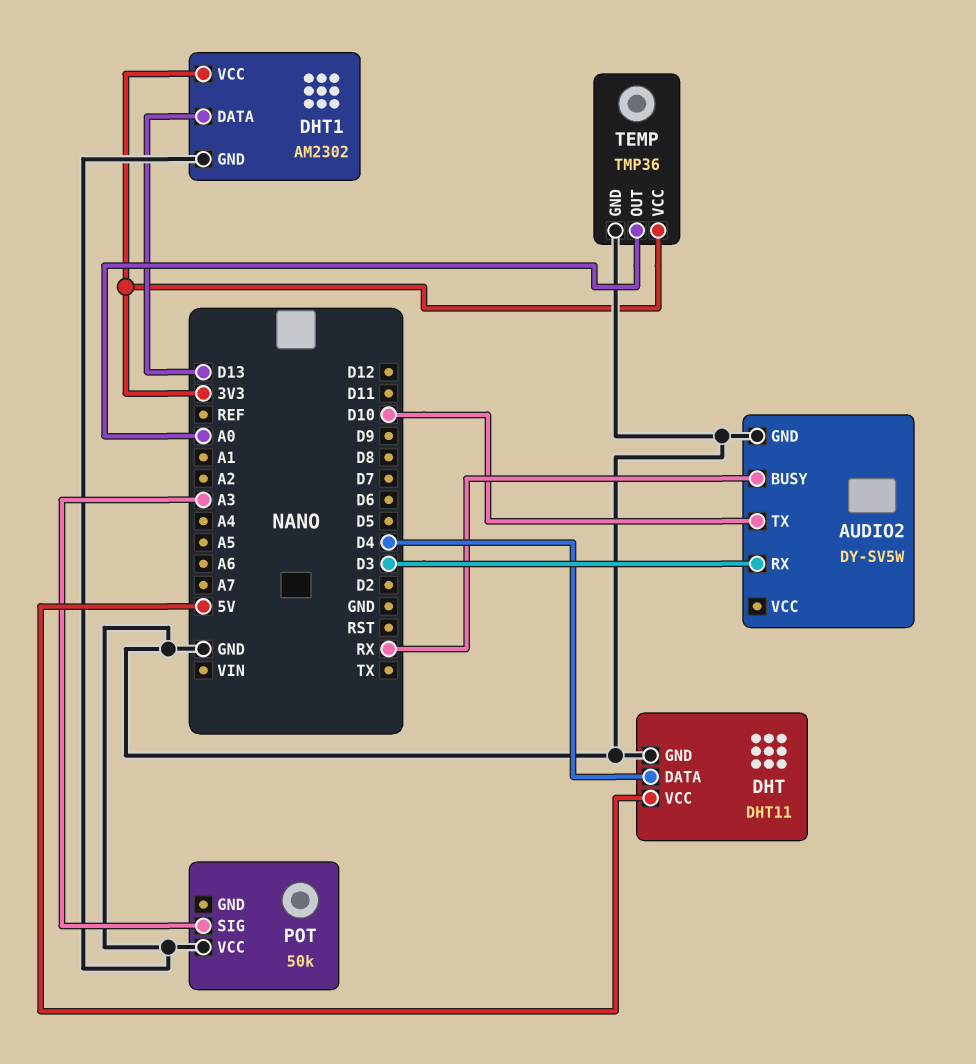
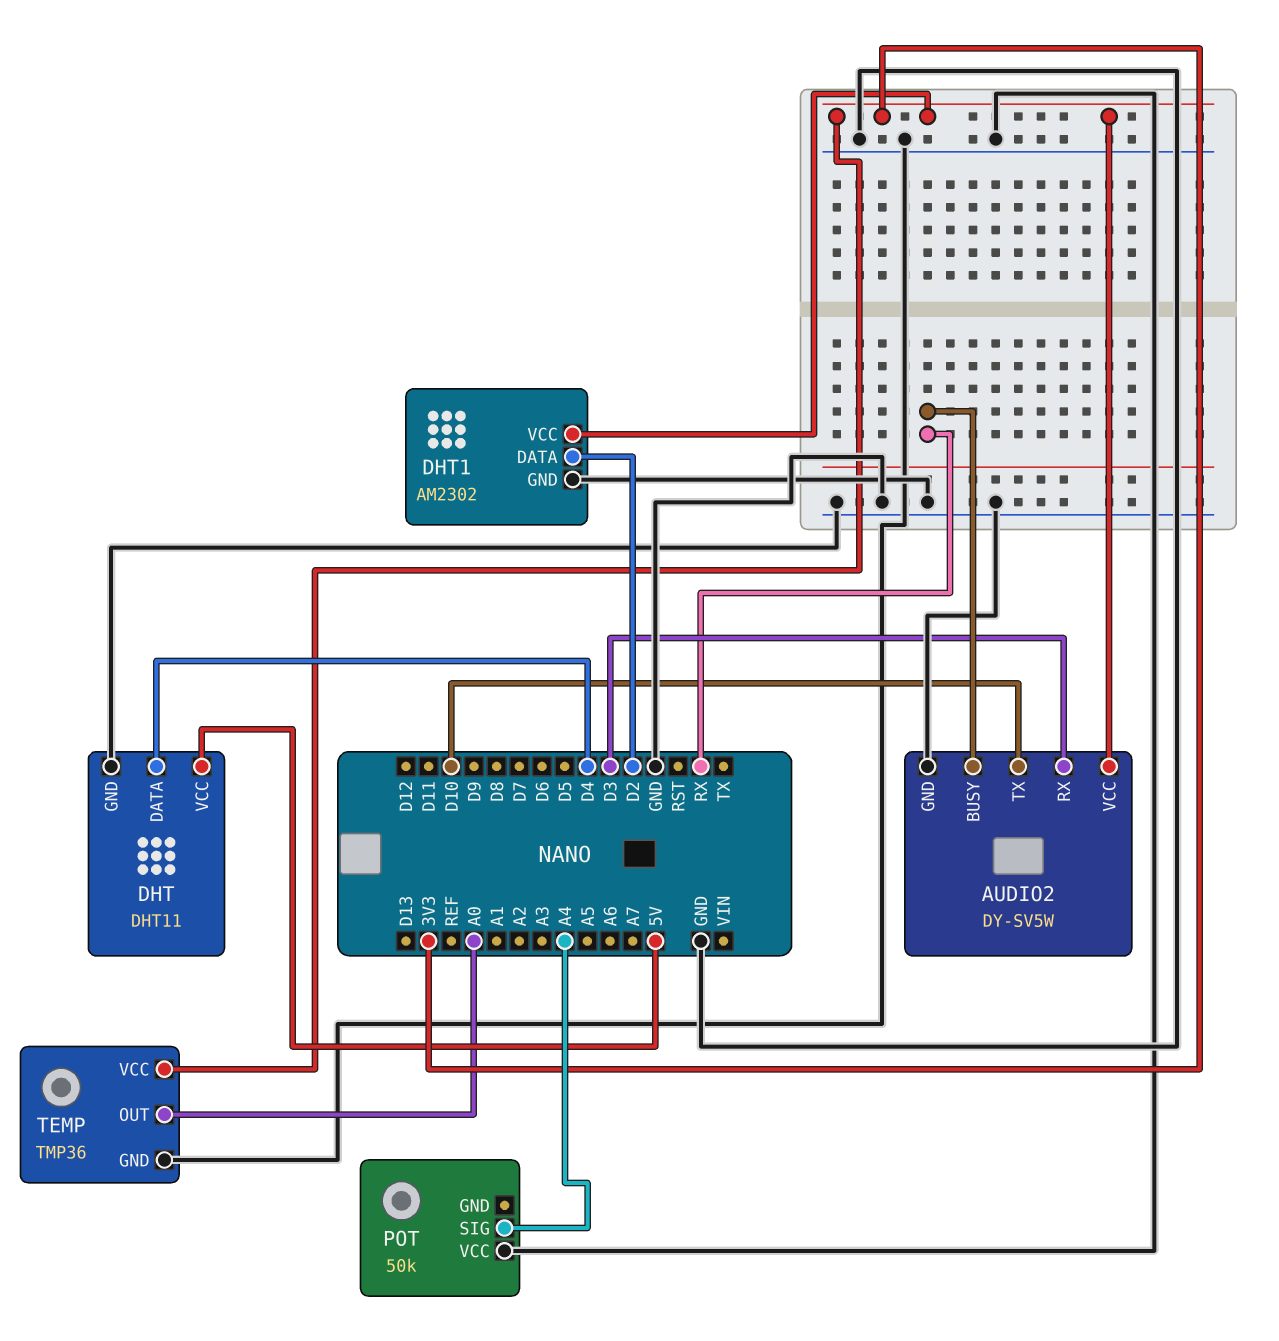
AUDIO2 pin VCC: none -> 3V3
DHT1 pin DATA: D13 -> D2
POT pin SIG: A3 -> A4

